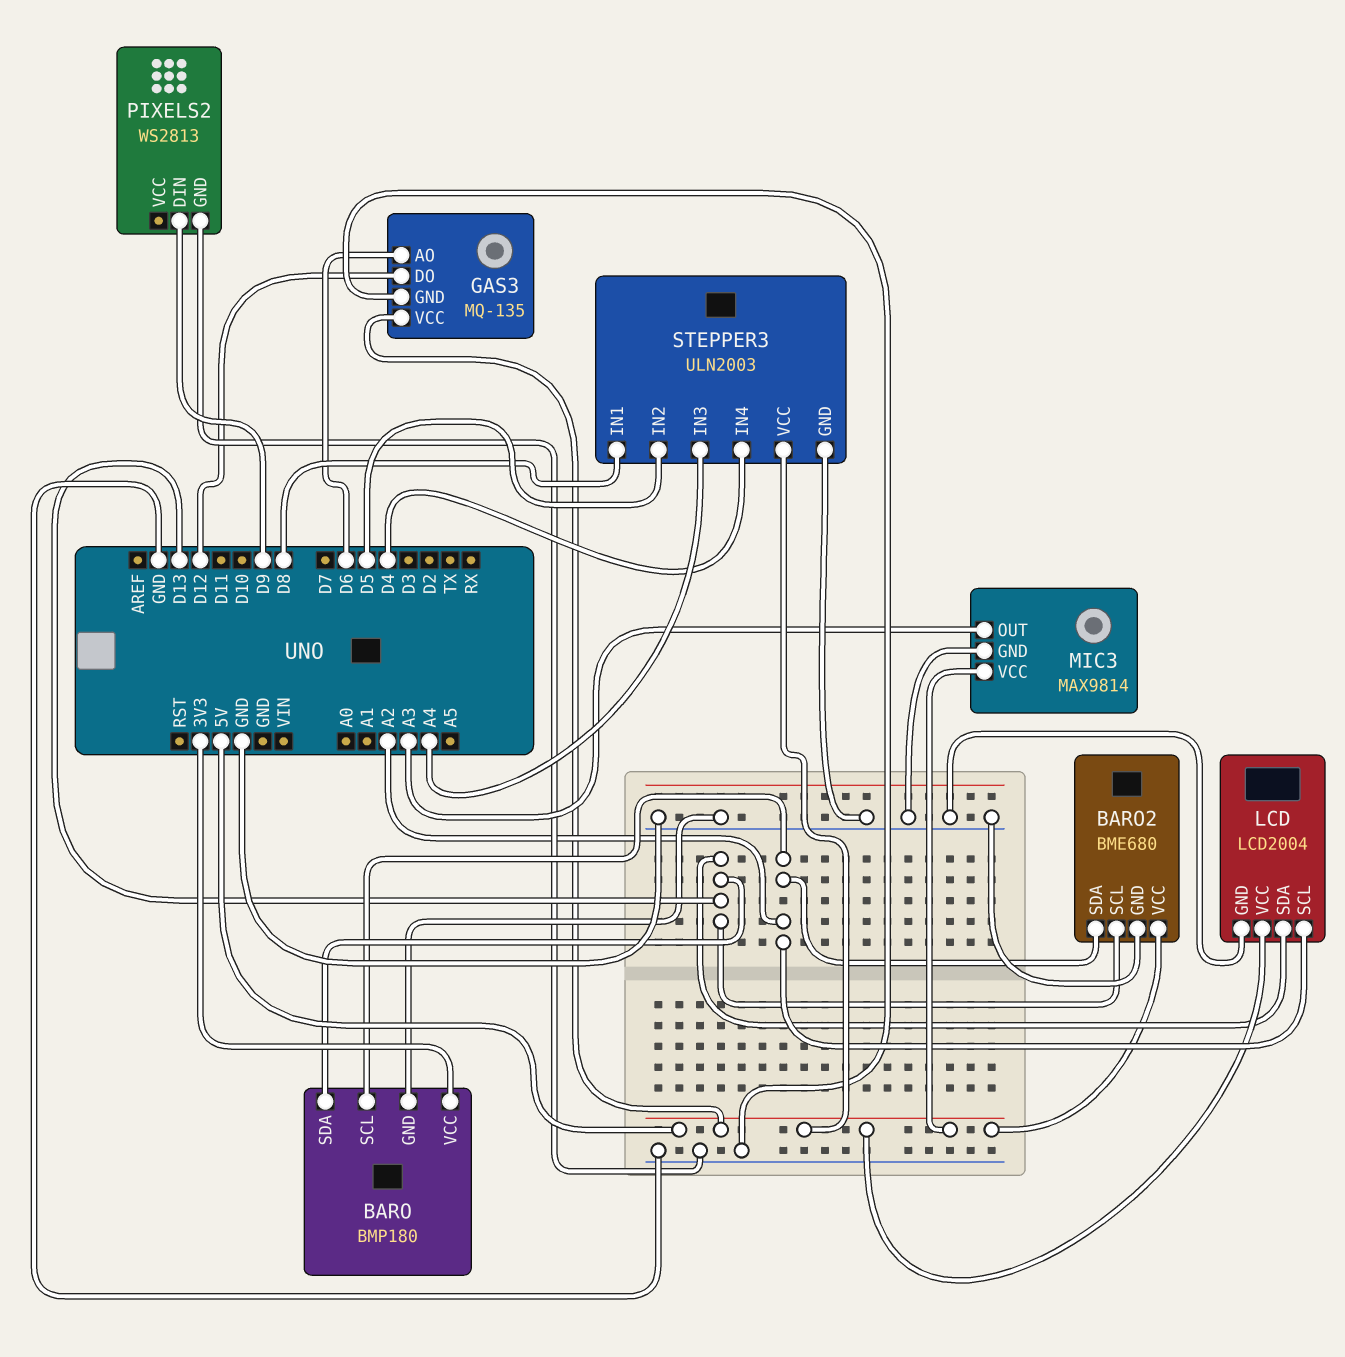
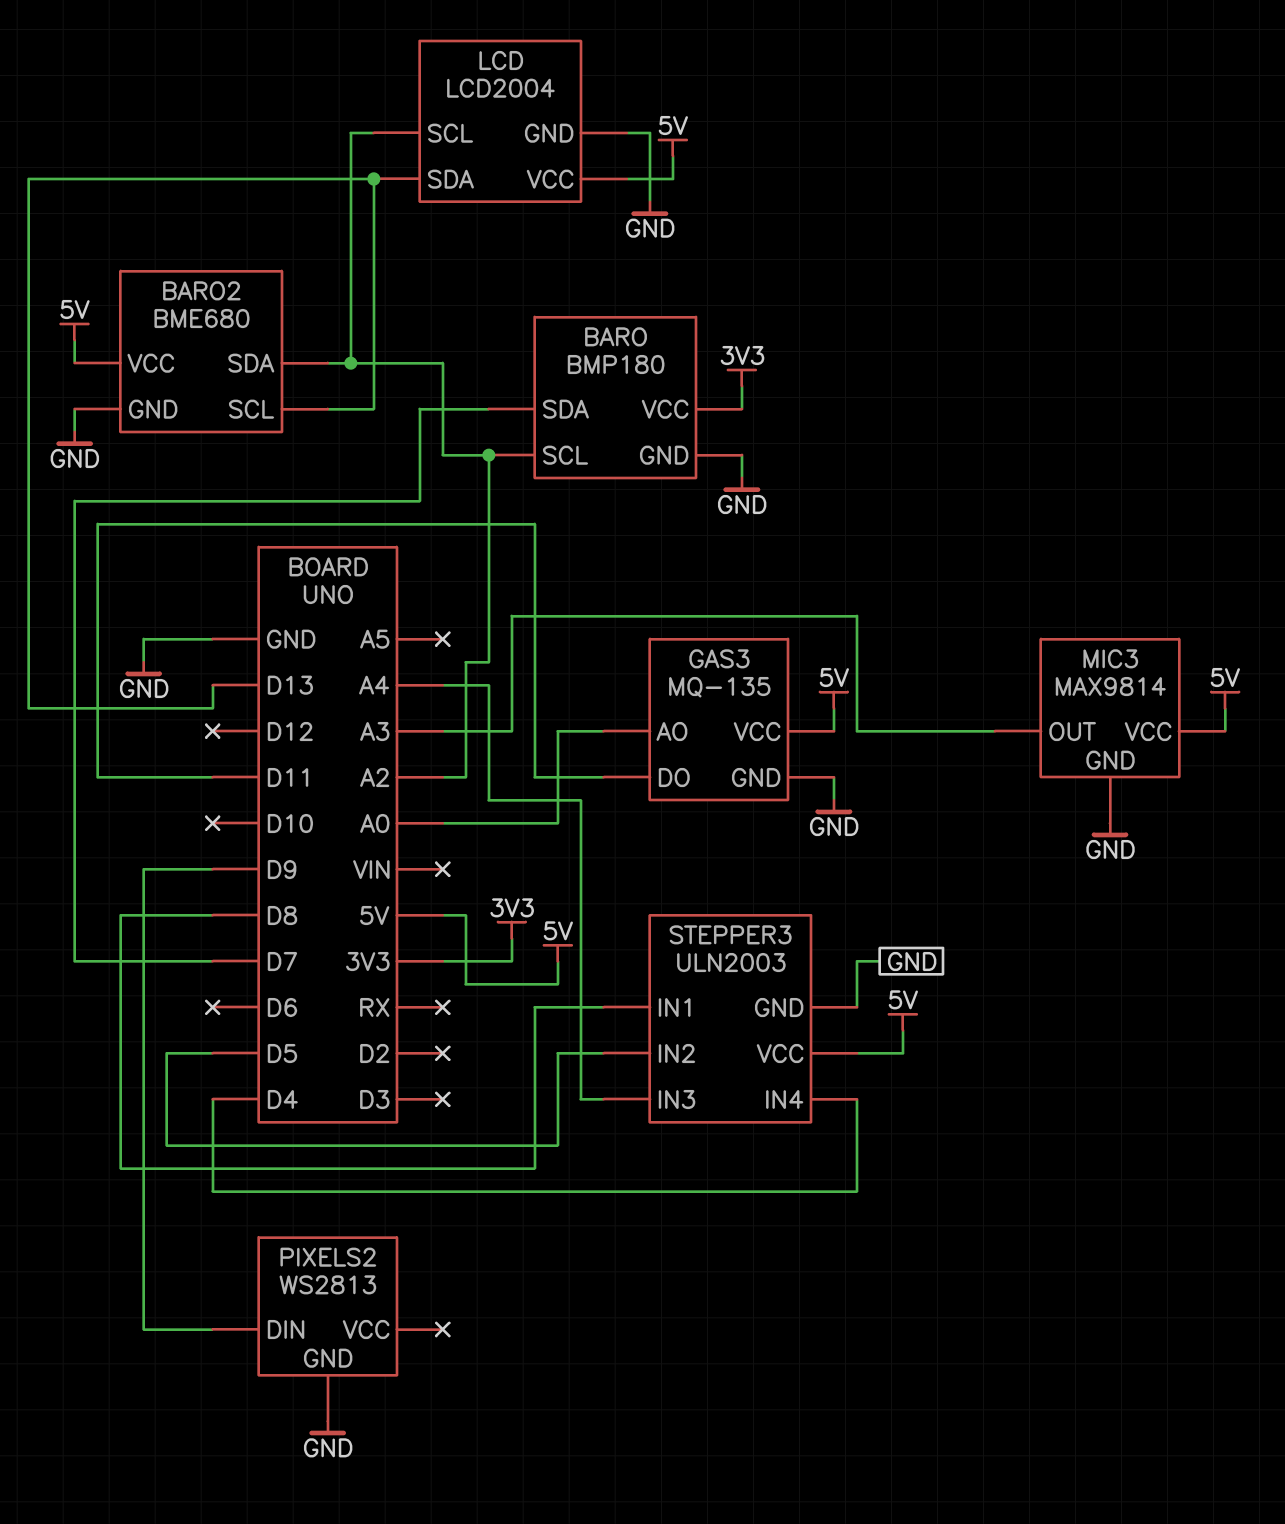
BARO pin SDA: D13 -> D7
GAS3 pin AO: D6 -> A0
GAS3 pin DO: D12 -> D11

